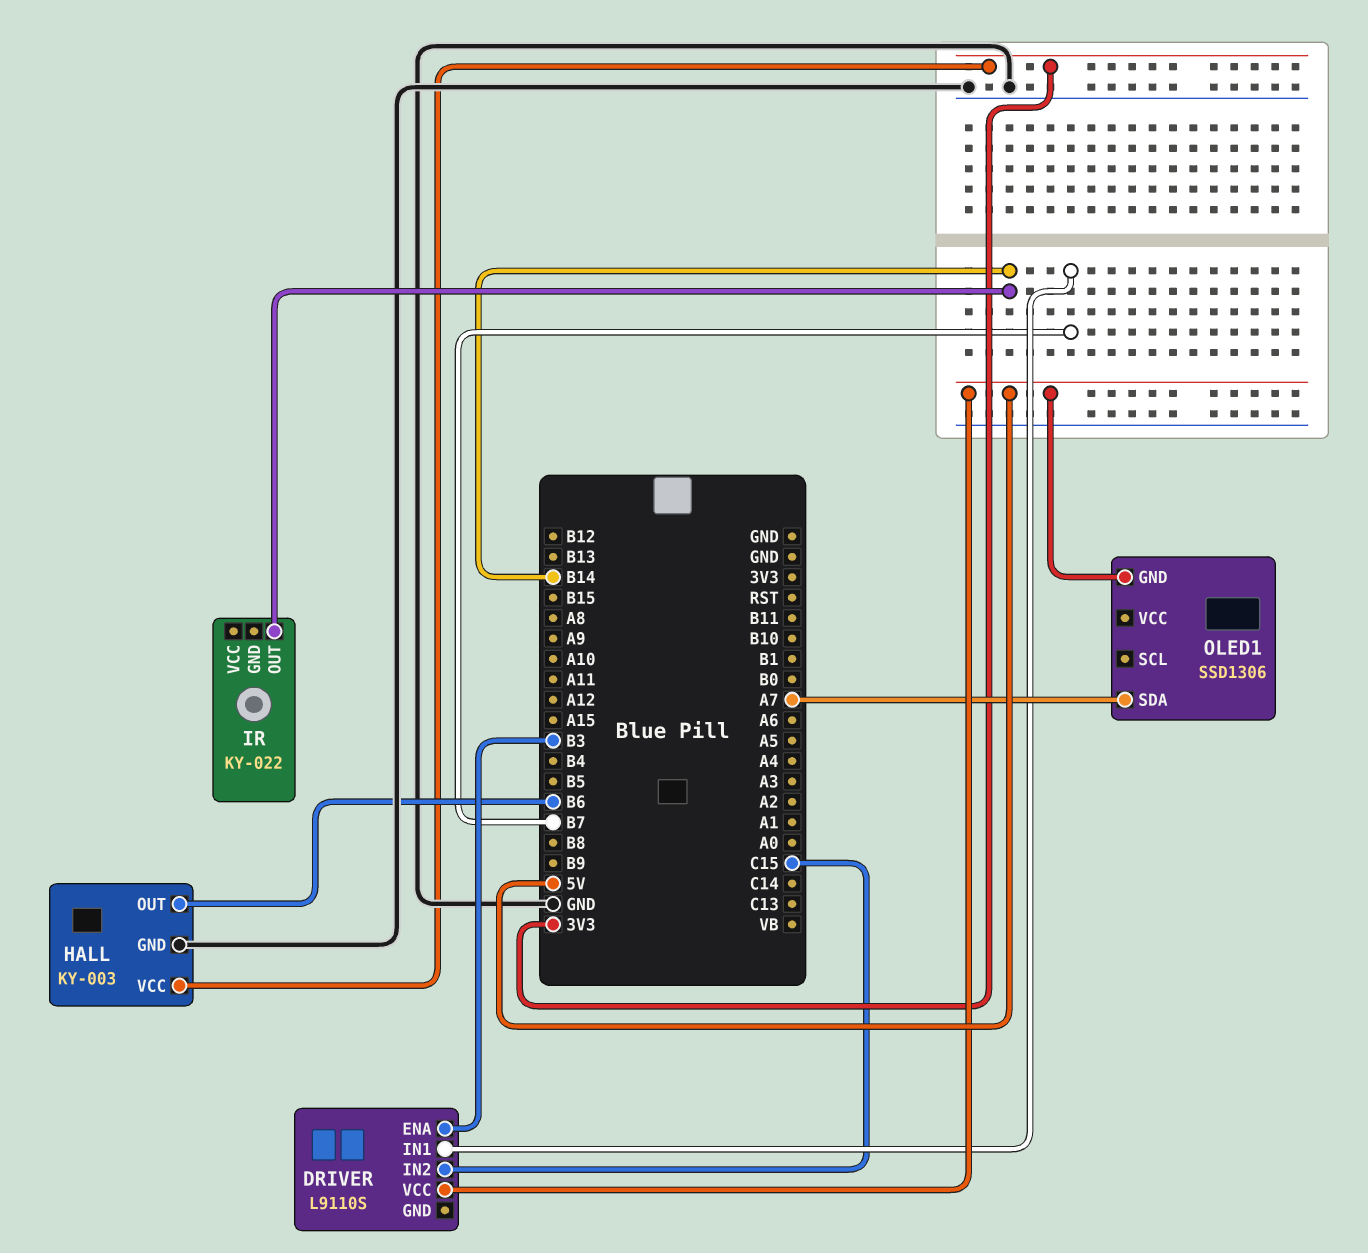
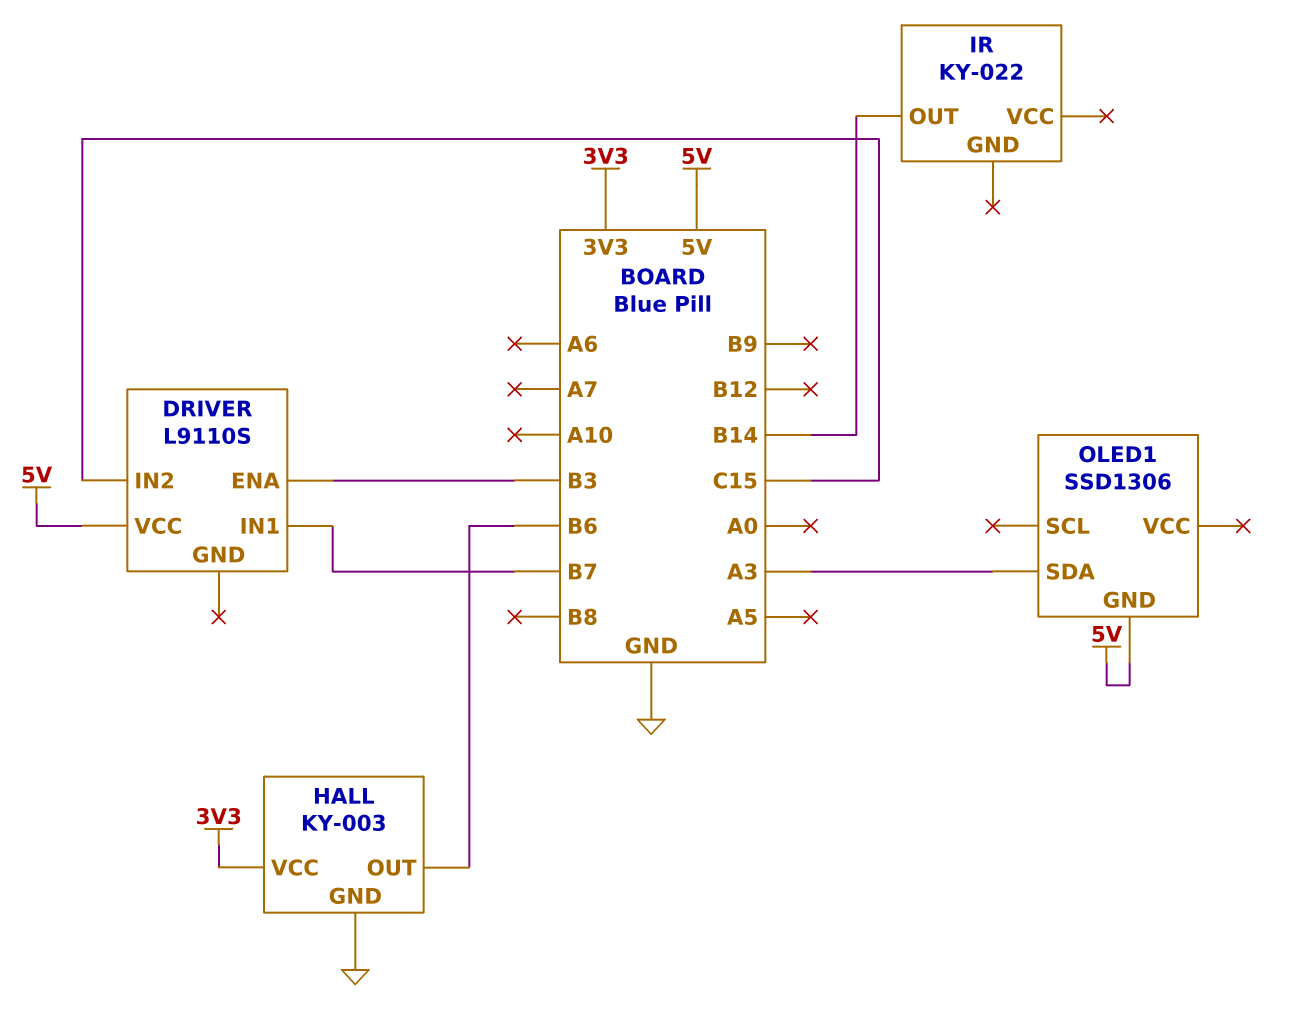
OLED1 pin SDA: A7 -> A3

